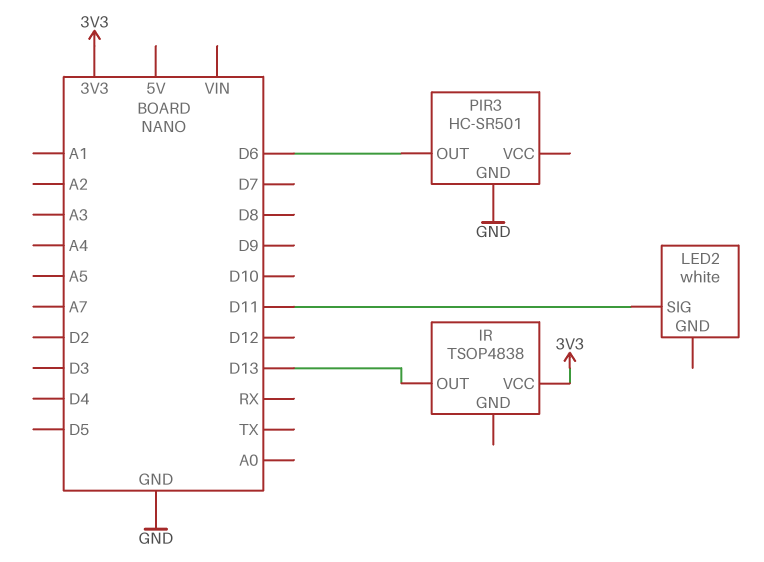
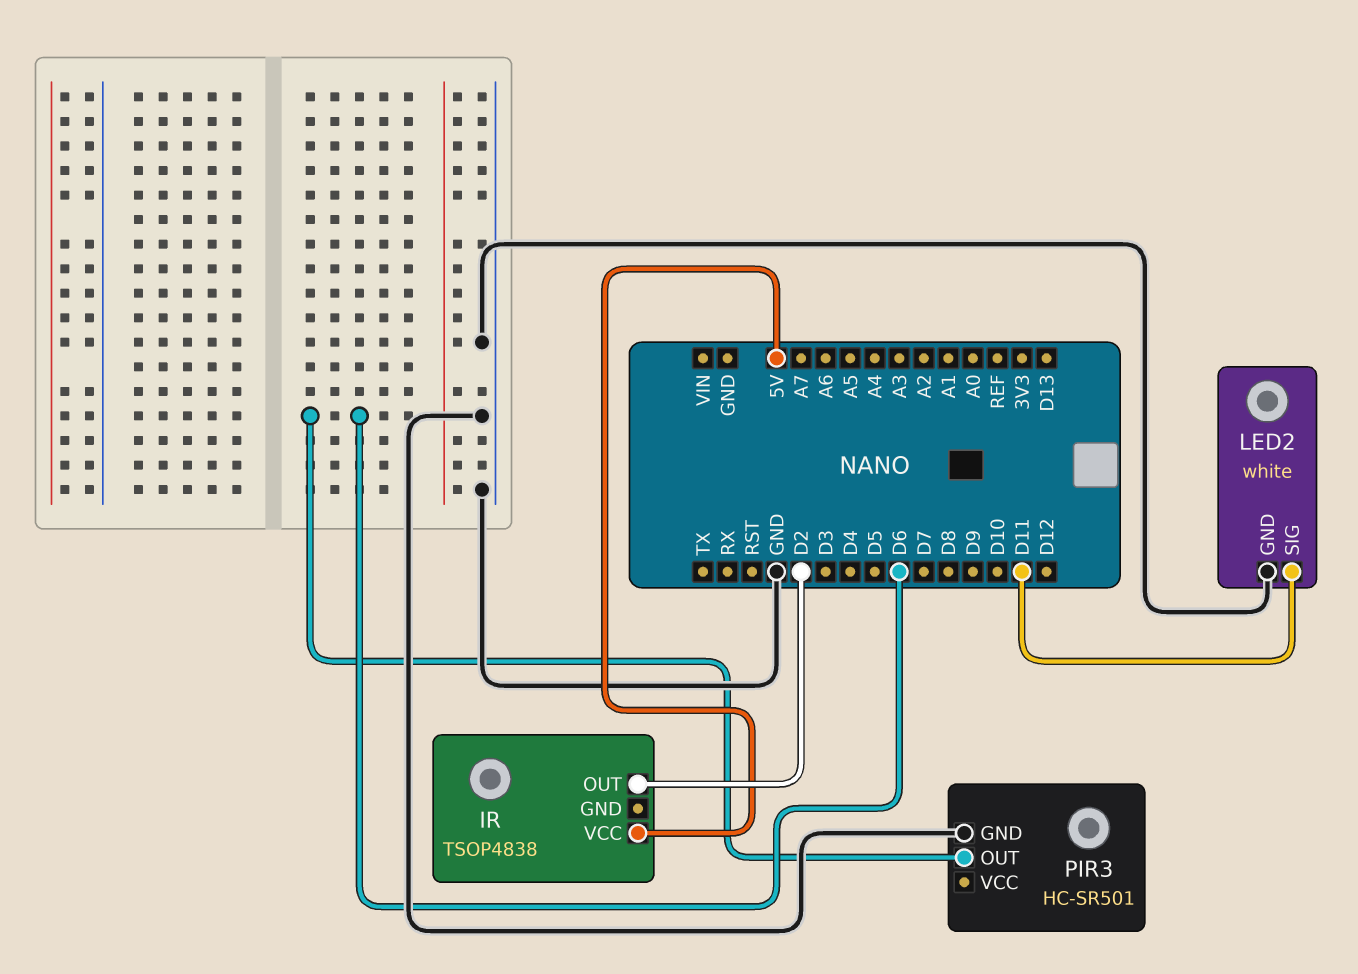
IR pin OUT: D13 -> D2
IR pin VCC: 3V3 -> 5V
LED2 pin GND: none -> GND

